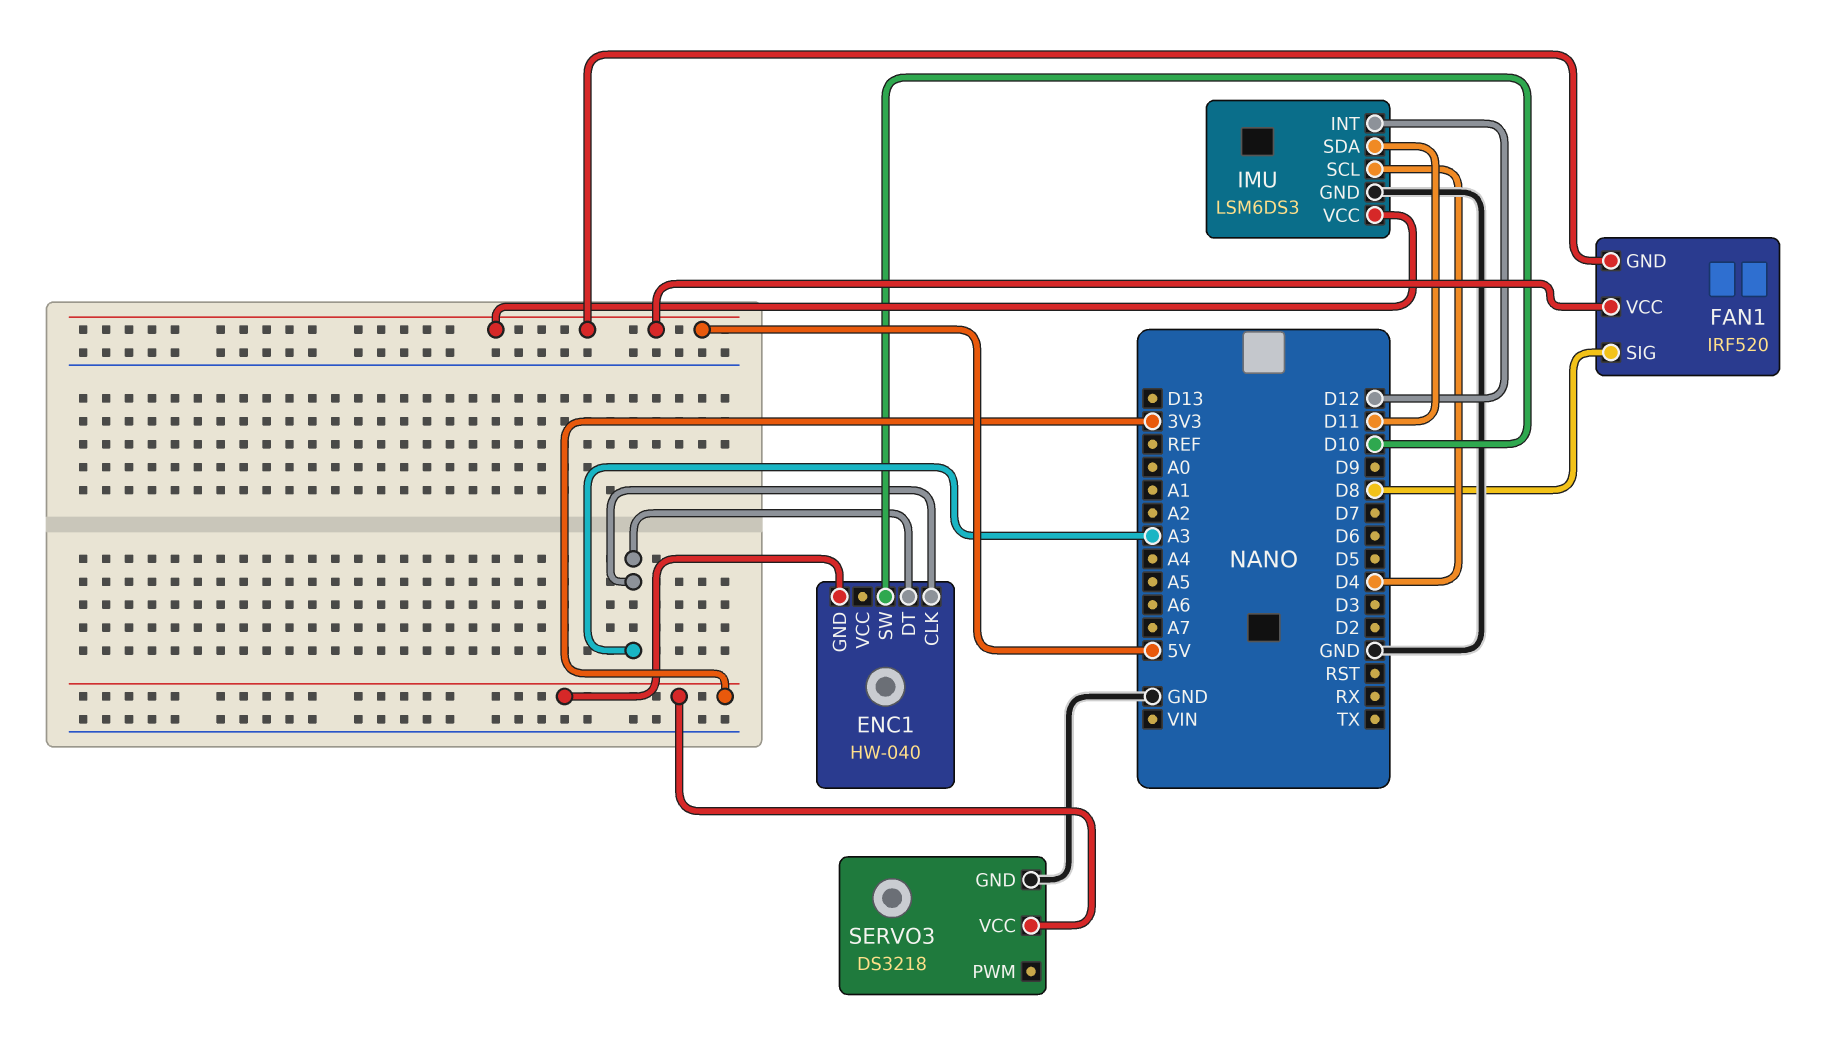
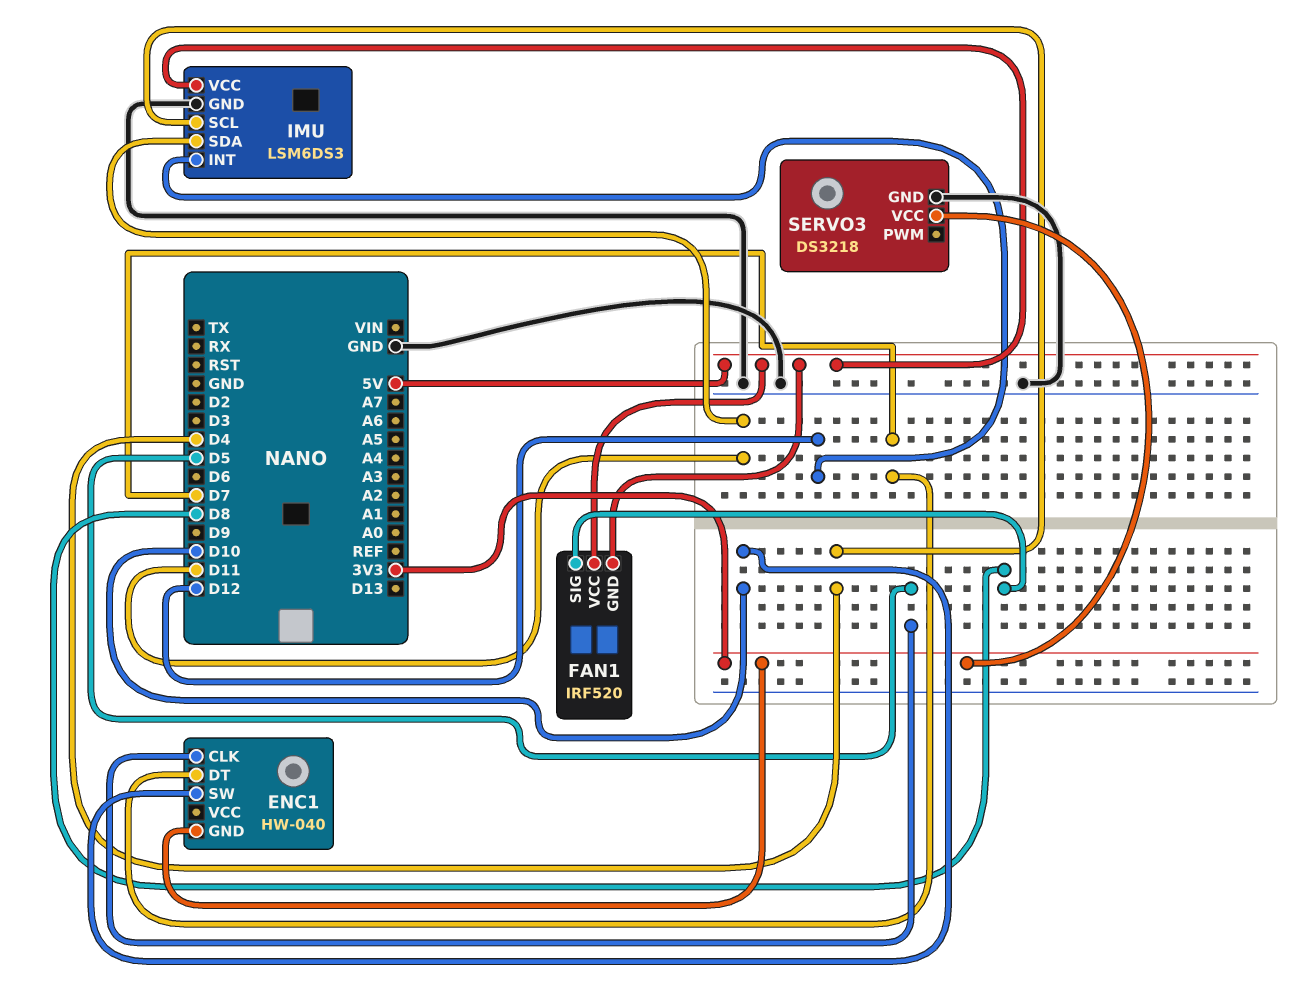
ENC1 pin CLK: A3 -> D5
ENC1 pin DT: A3 -> D7

